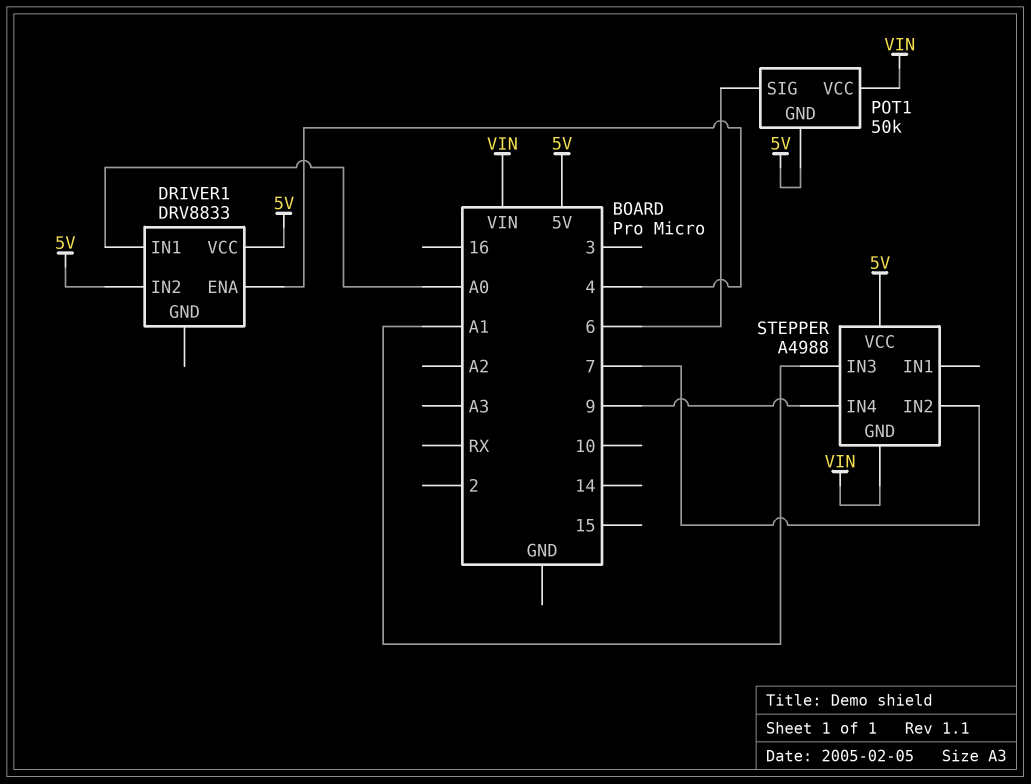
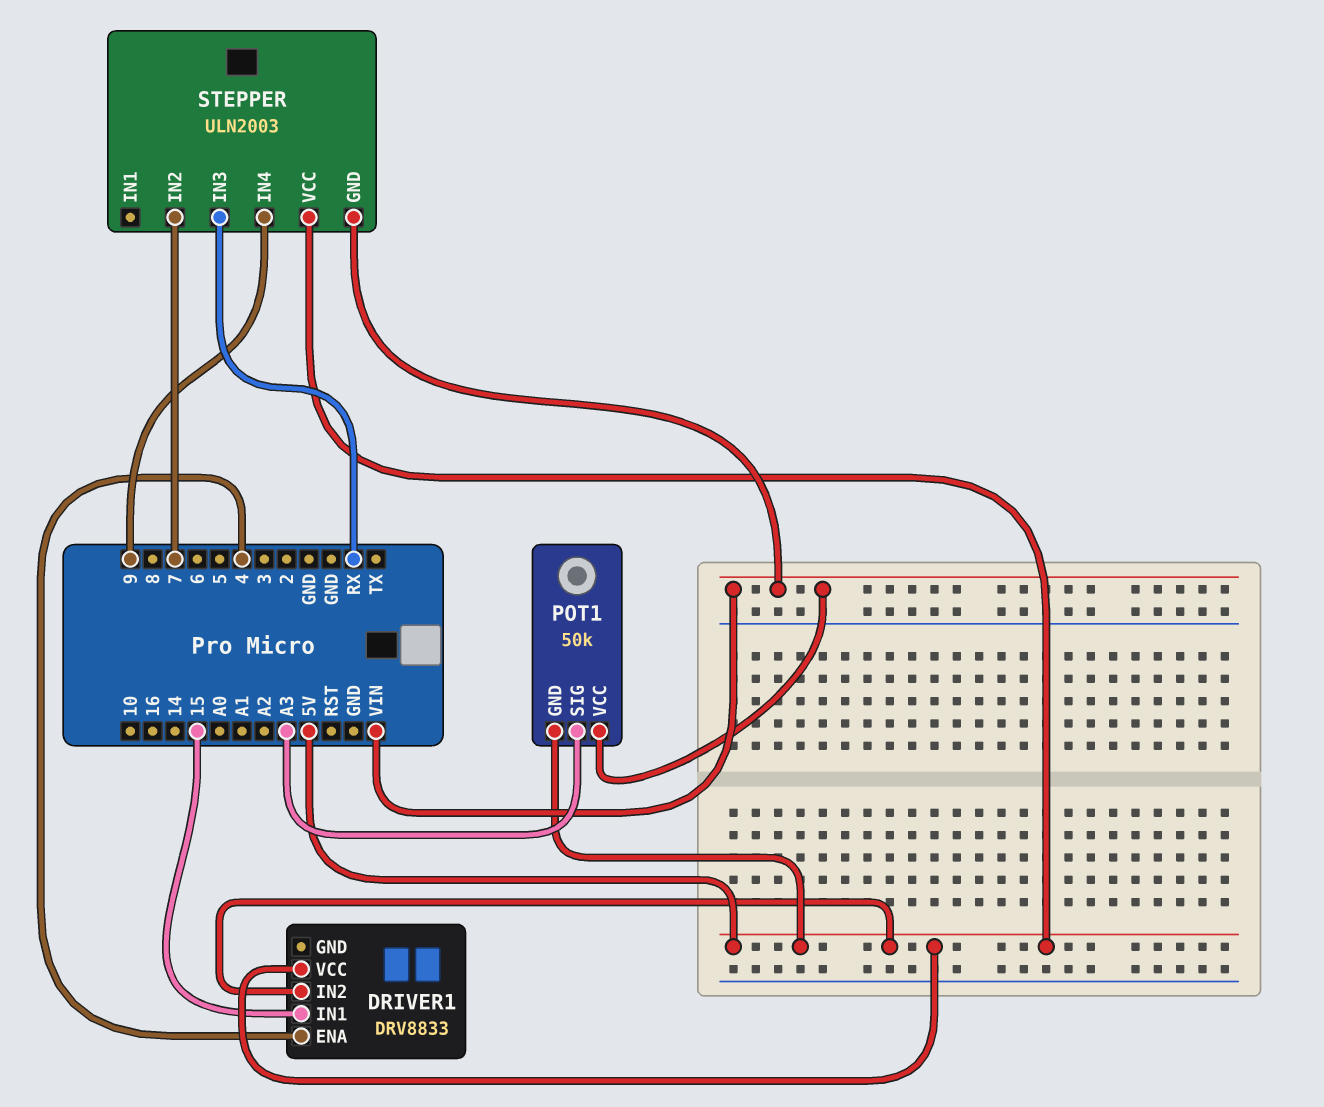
DRIVER1 pin IN1: A0 -> 15
POT1 pin SIG: 6 -> A3
STEPPER: A4988 -> ULN2003
STEPPER pin IN3: A1 -> RX

